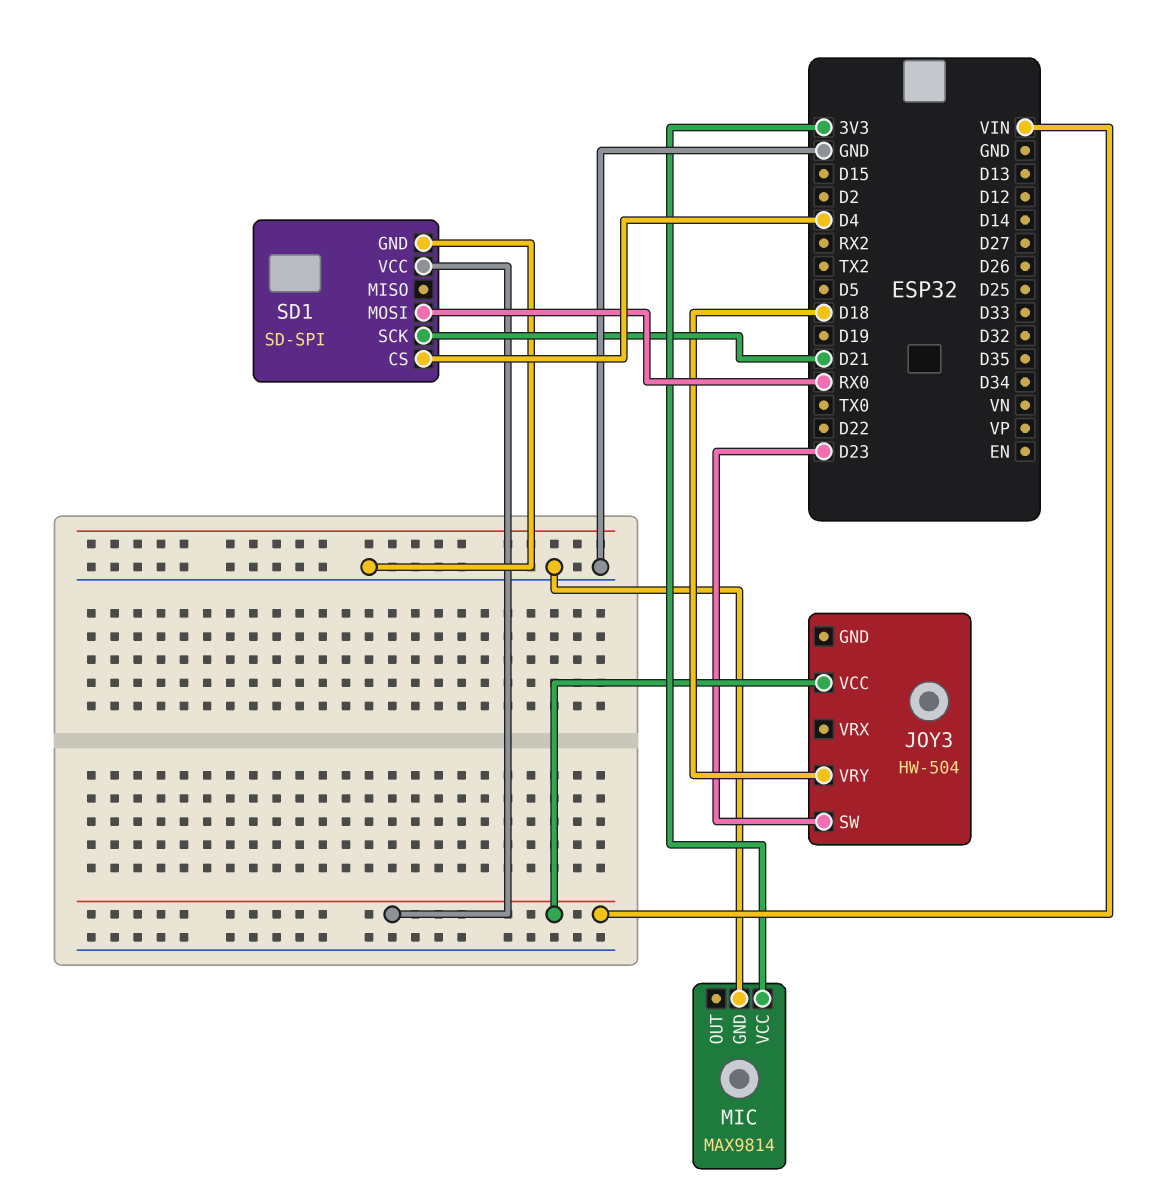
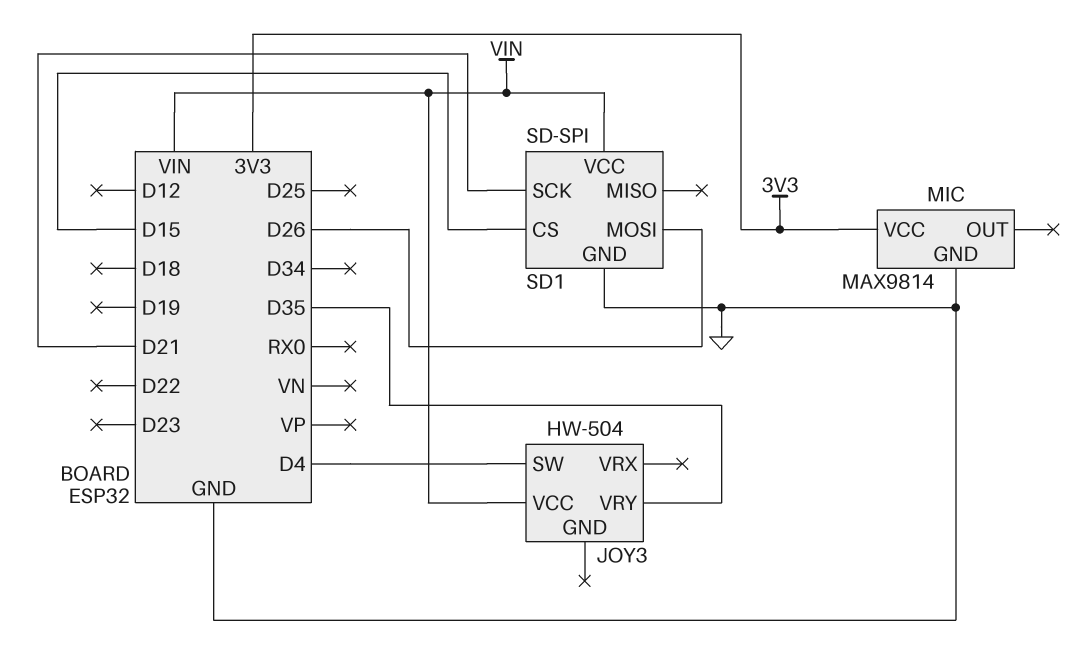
JOY3 pin SW: D23 -> D4
JOY3 pin VRY: D18 -> D35
SD1 pin CS: D4 -> D15
SD1 pin MOSI: RX0 -> D26

